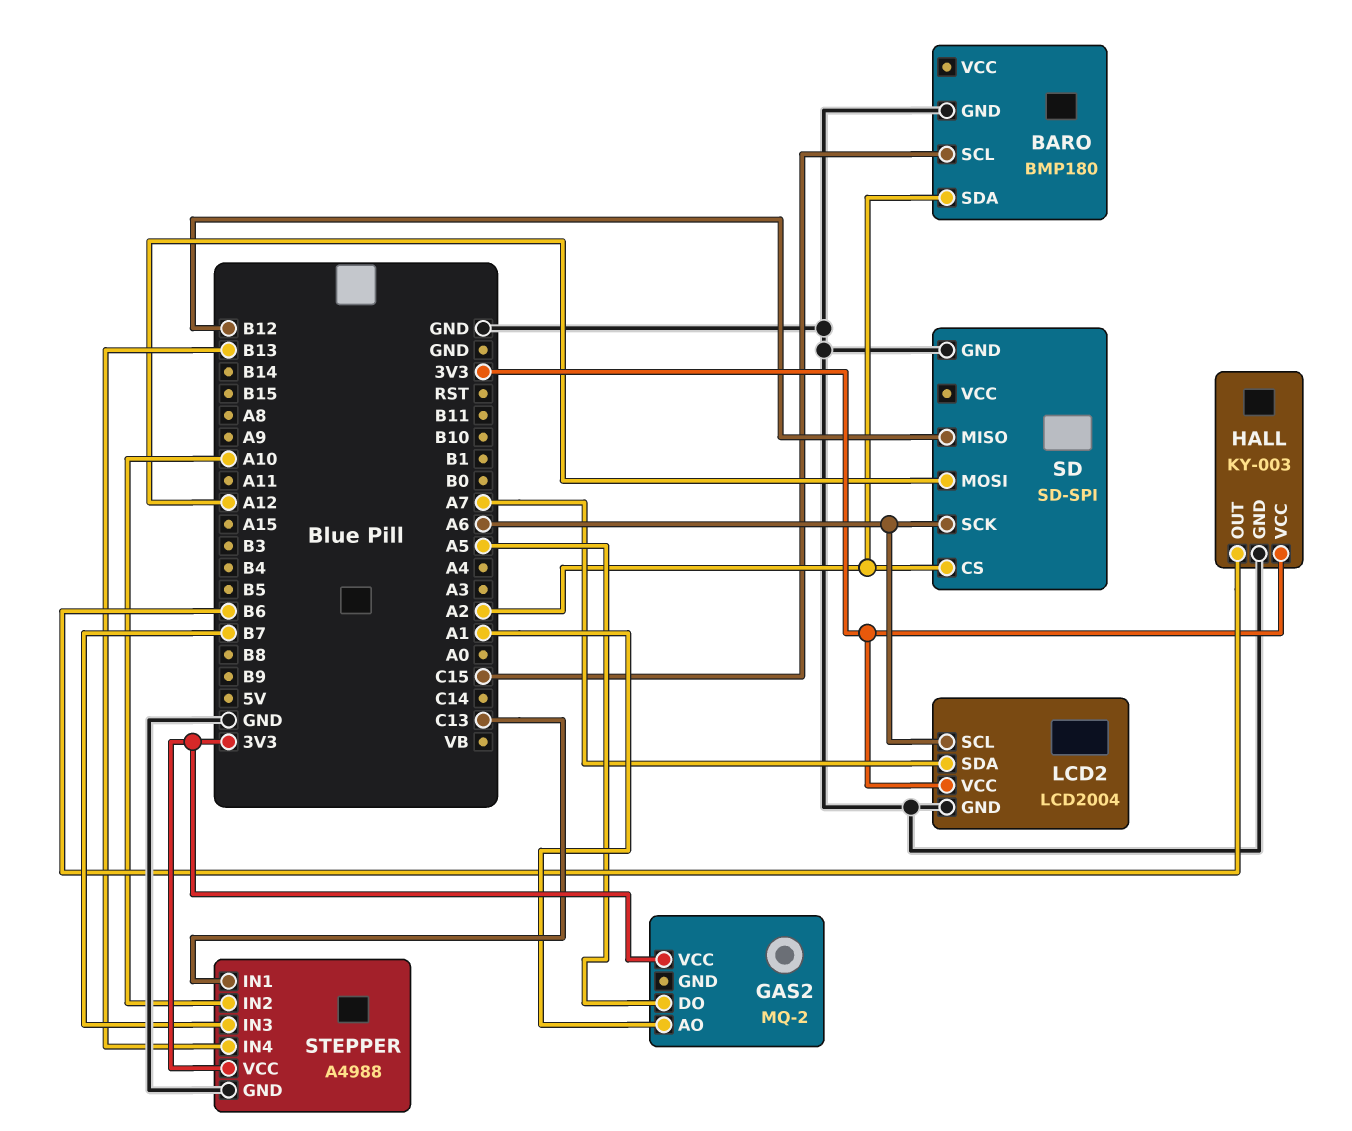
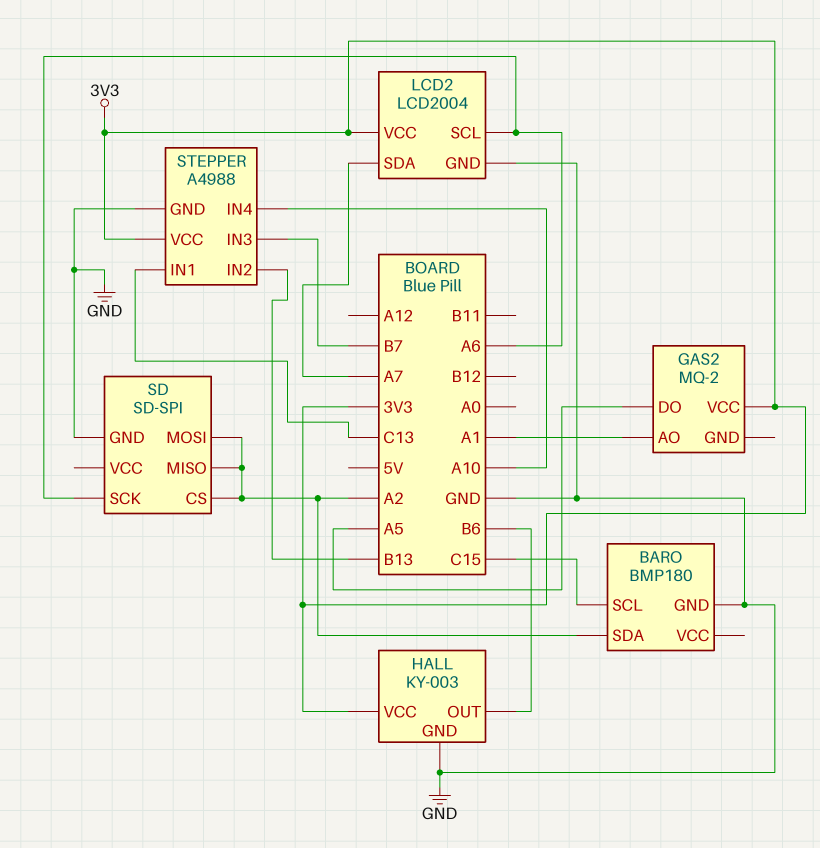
SD pin MISO: B12 -> A2
SD pin MOSI: A12 -> A2
STEPPER pin IN2: A10 -> B13
STEPPER pin IN4: B13 -> A10

